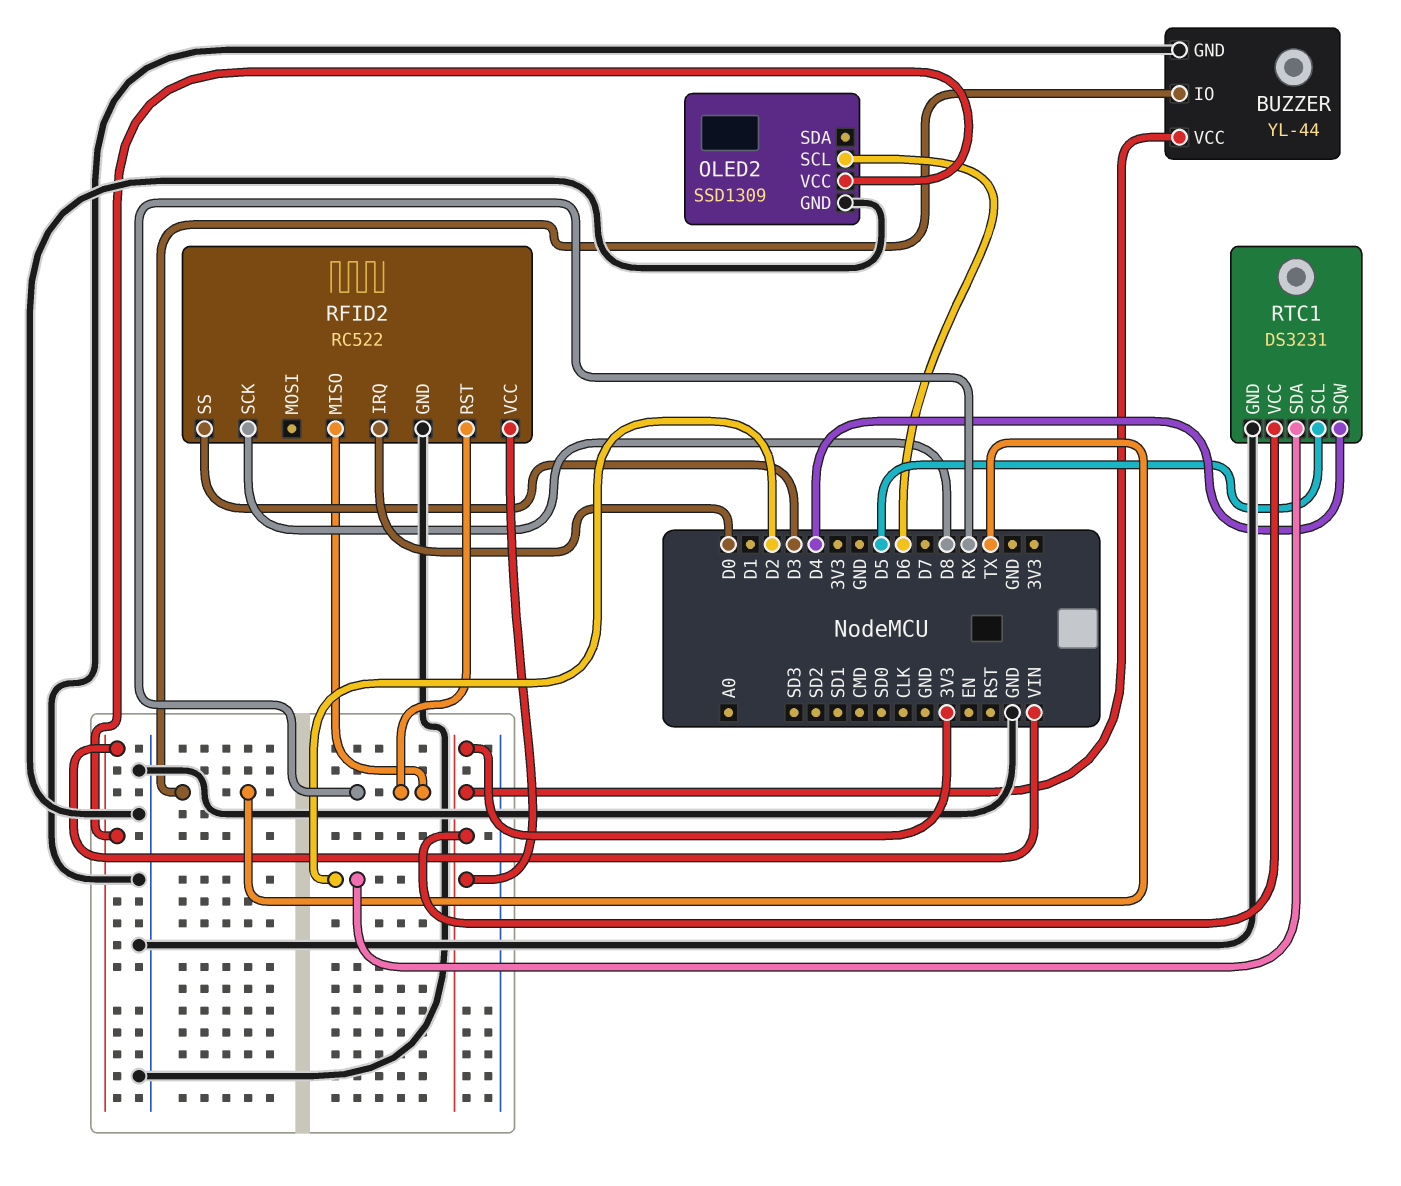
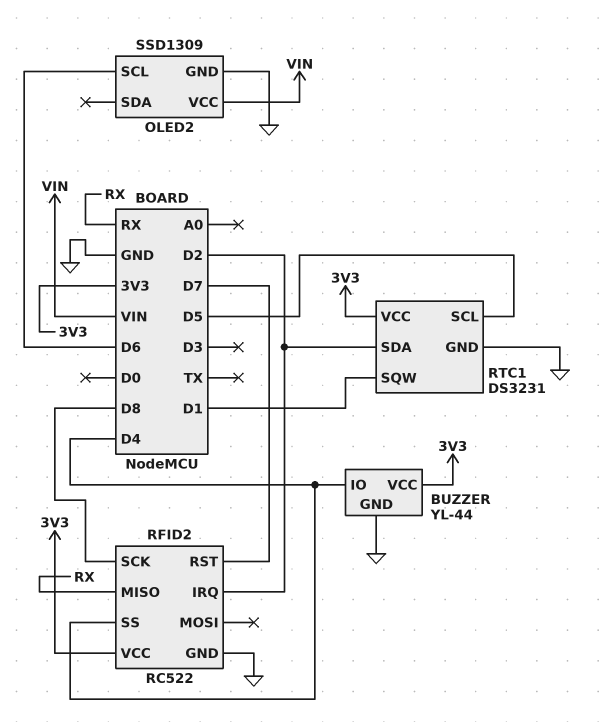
BUZZER pin IO: TX -> D4
RFID2 pin IRQ: D0 -> D2
RFID2 pin RST: RX -> D7
RFID2 pin SS: D3 -> D4
RTC1 pin SQW: D4 -> D1

